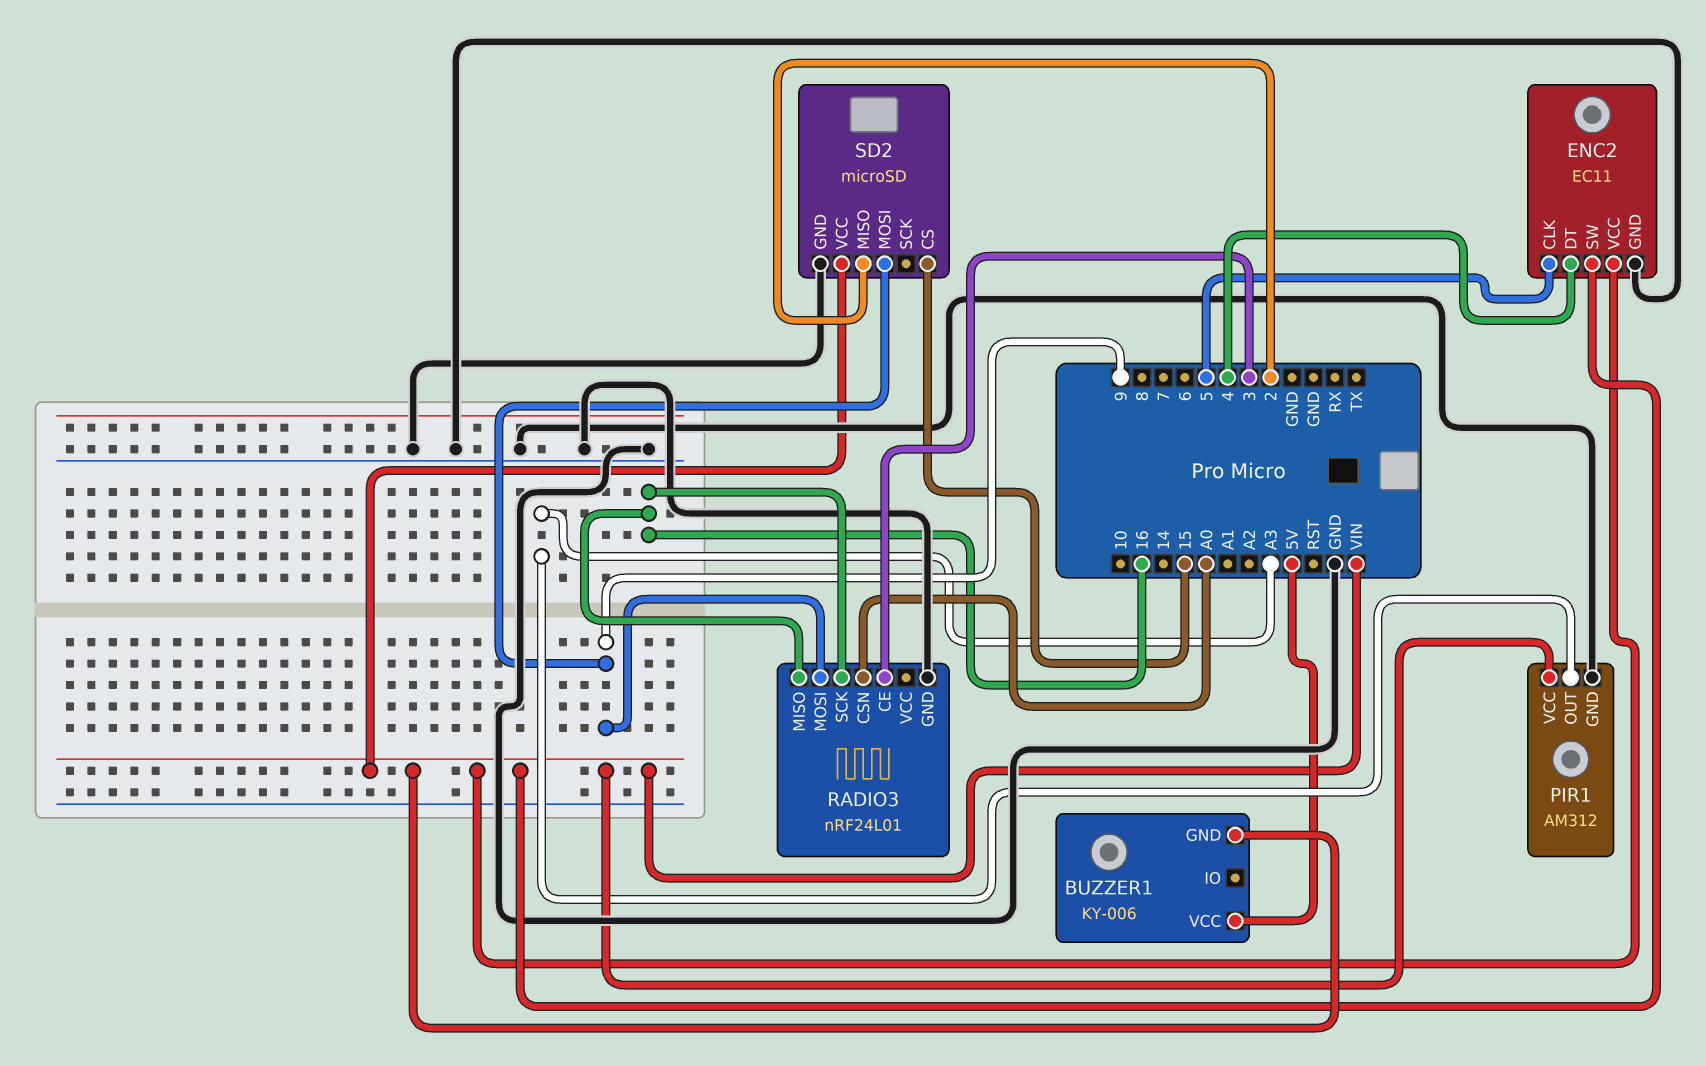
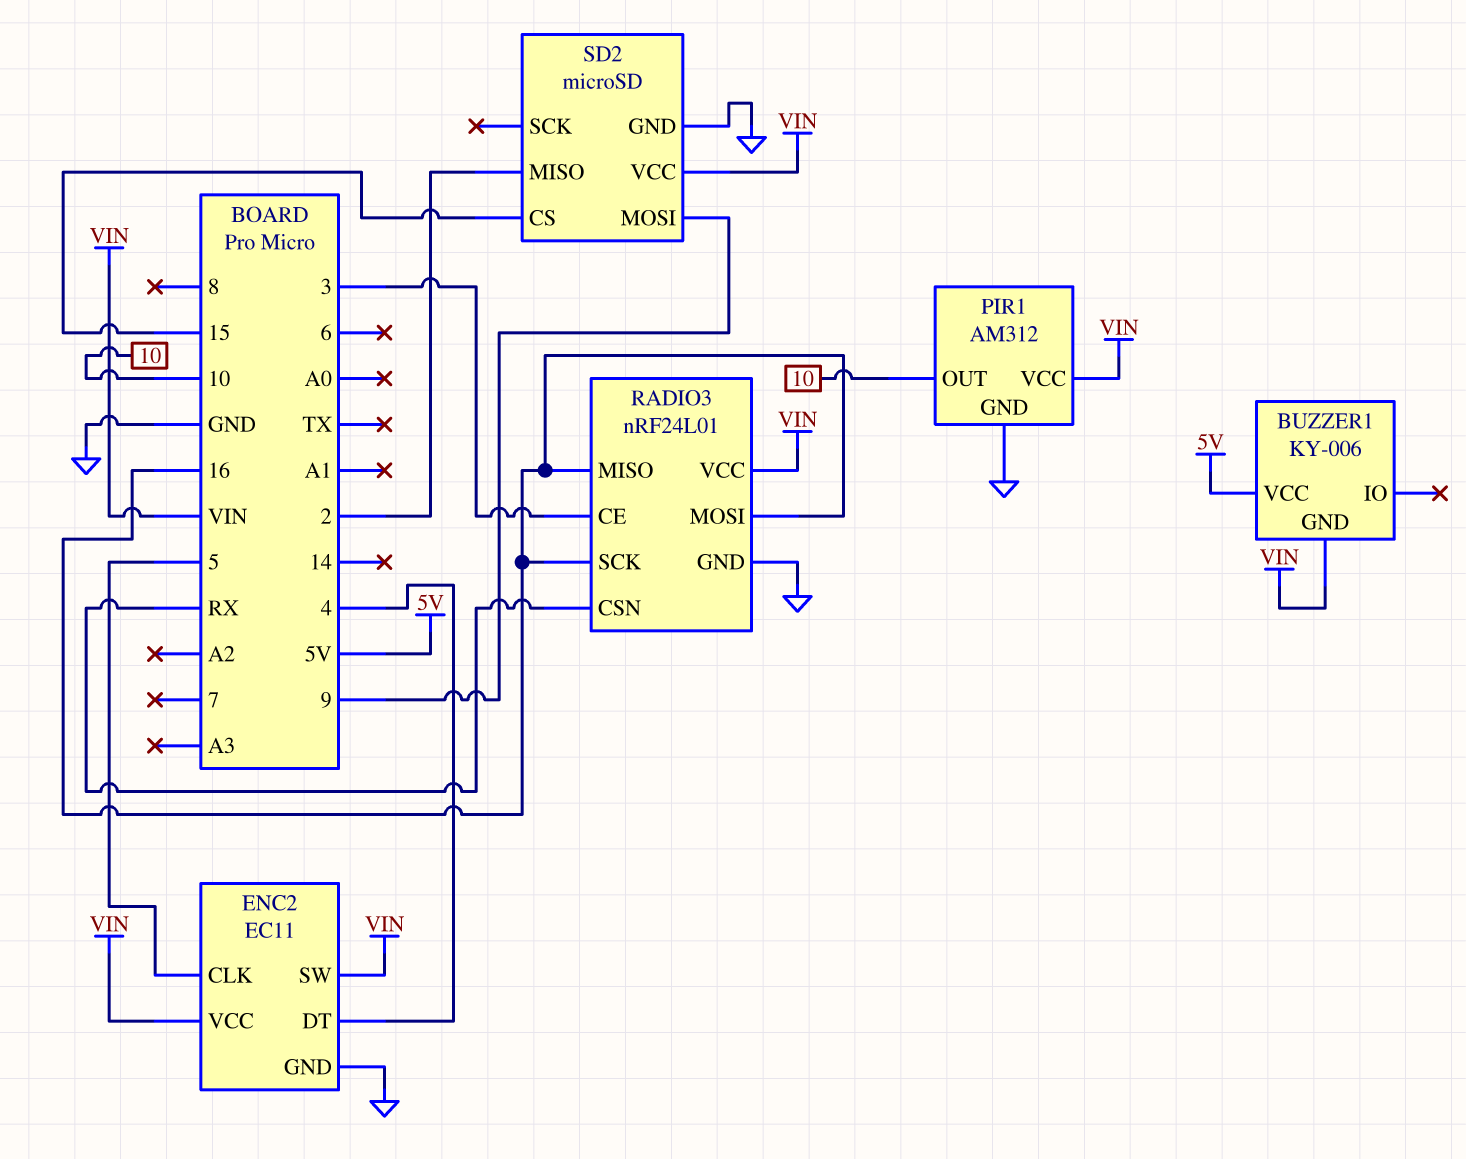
PIR1 pin OUT: A3 -> 10
RADIO3 pin CSN: A0 -> RX
RADIO3 pin MOSI: 9 -> 16
RADIO3 pin VCC: none -> VIN

